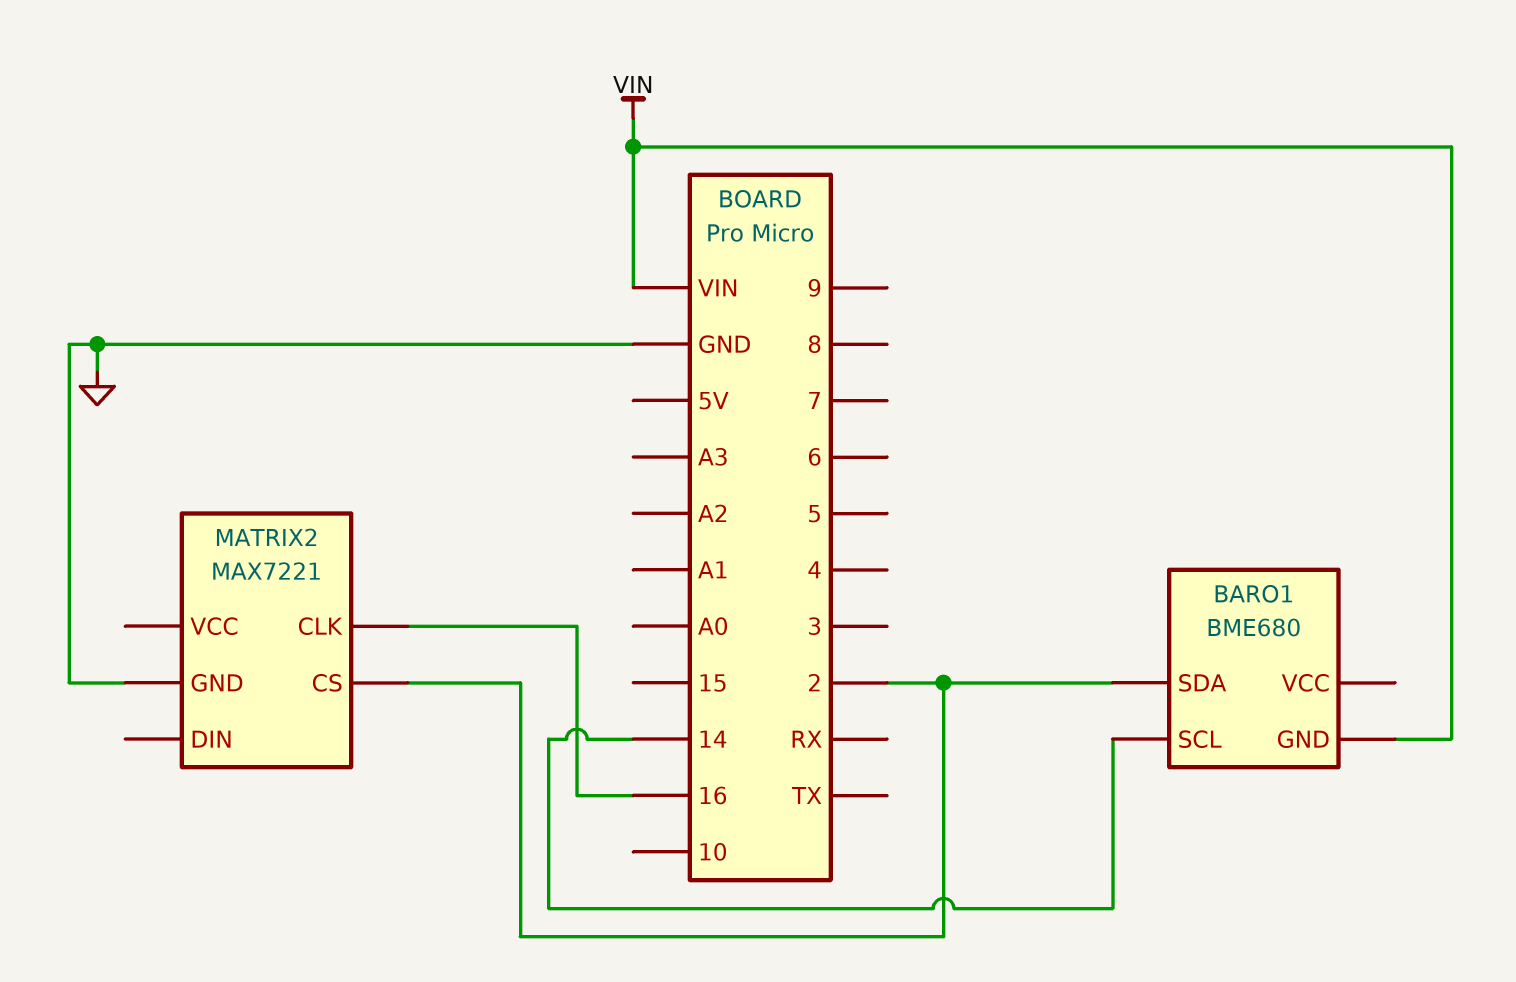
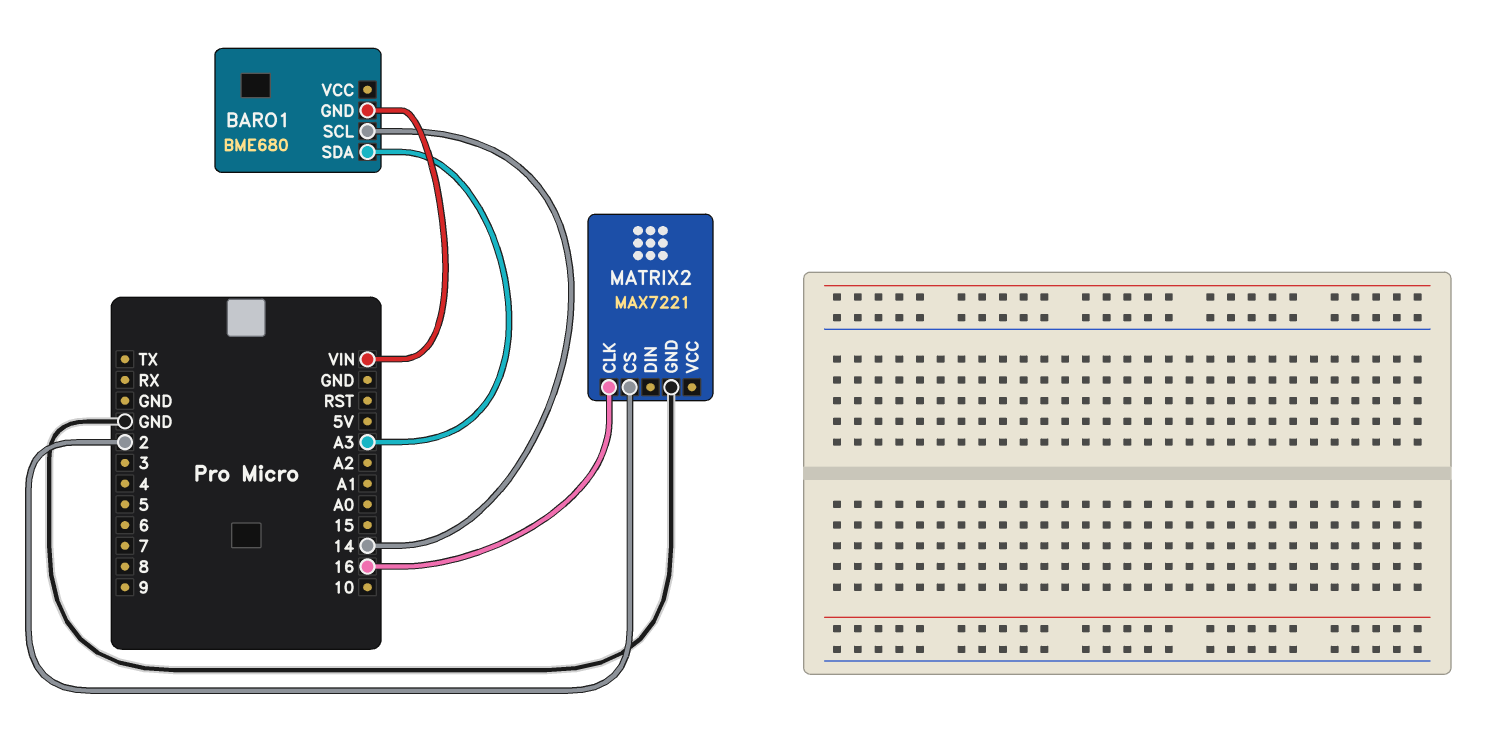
BARO1 pin SDA: 2 -> A3

